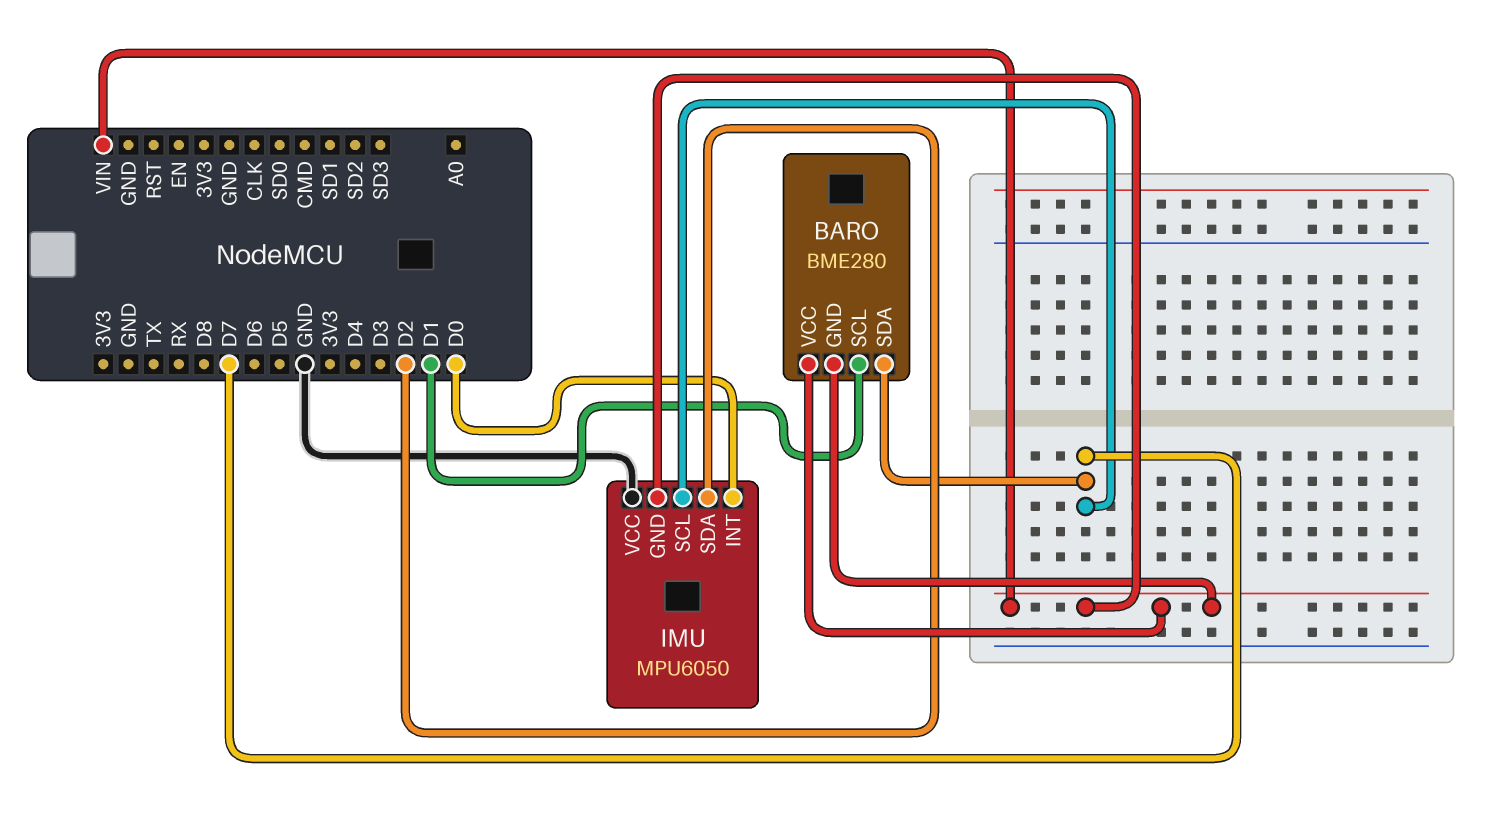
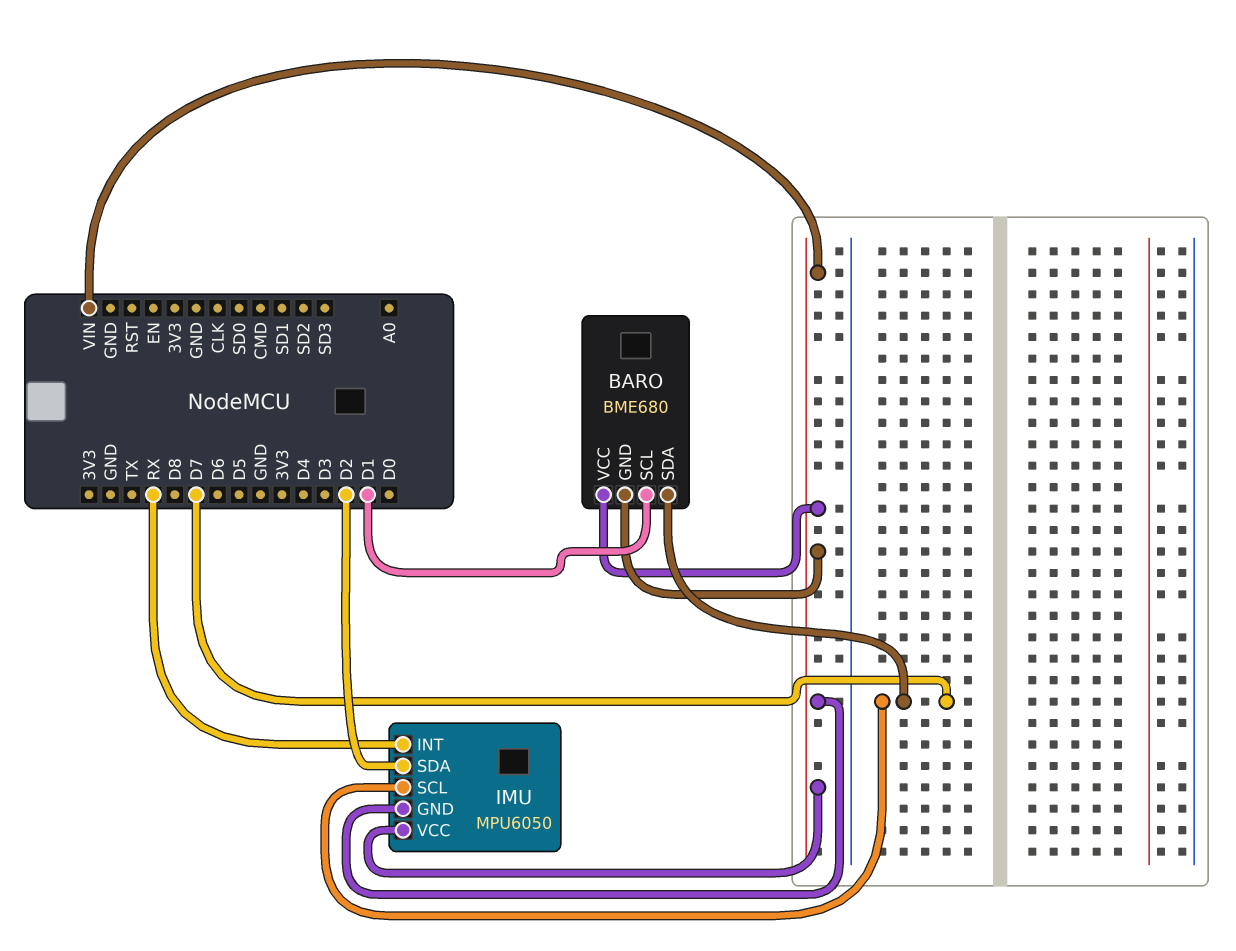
BARO: BME280 -> BME680
IMU pin INT: D0 -> RX
IMU pin VCC: GND -> VIN

